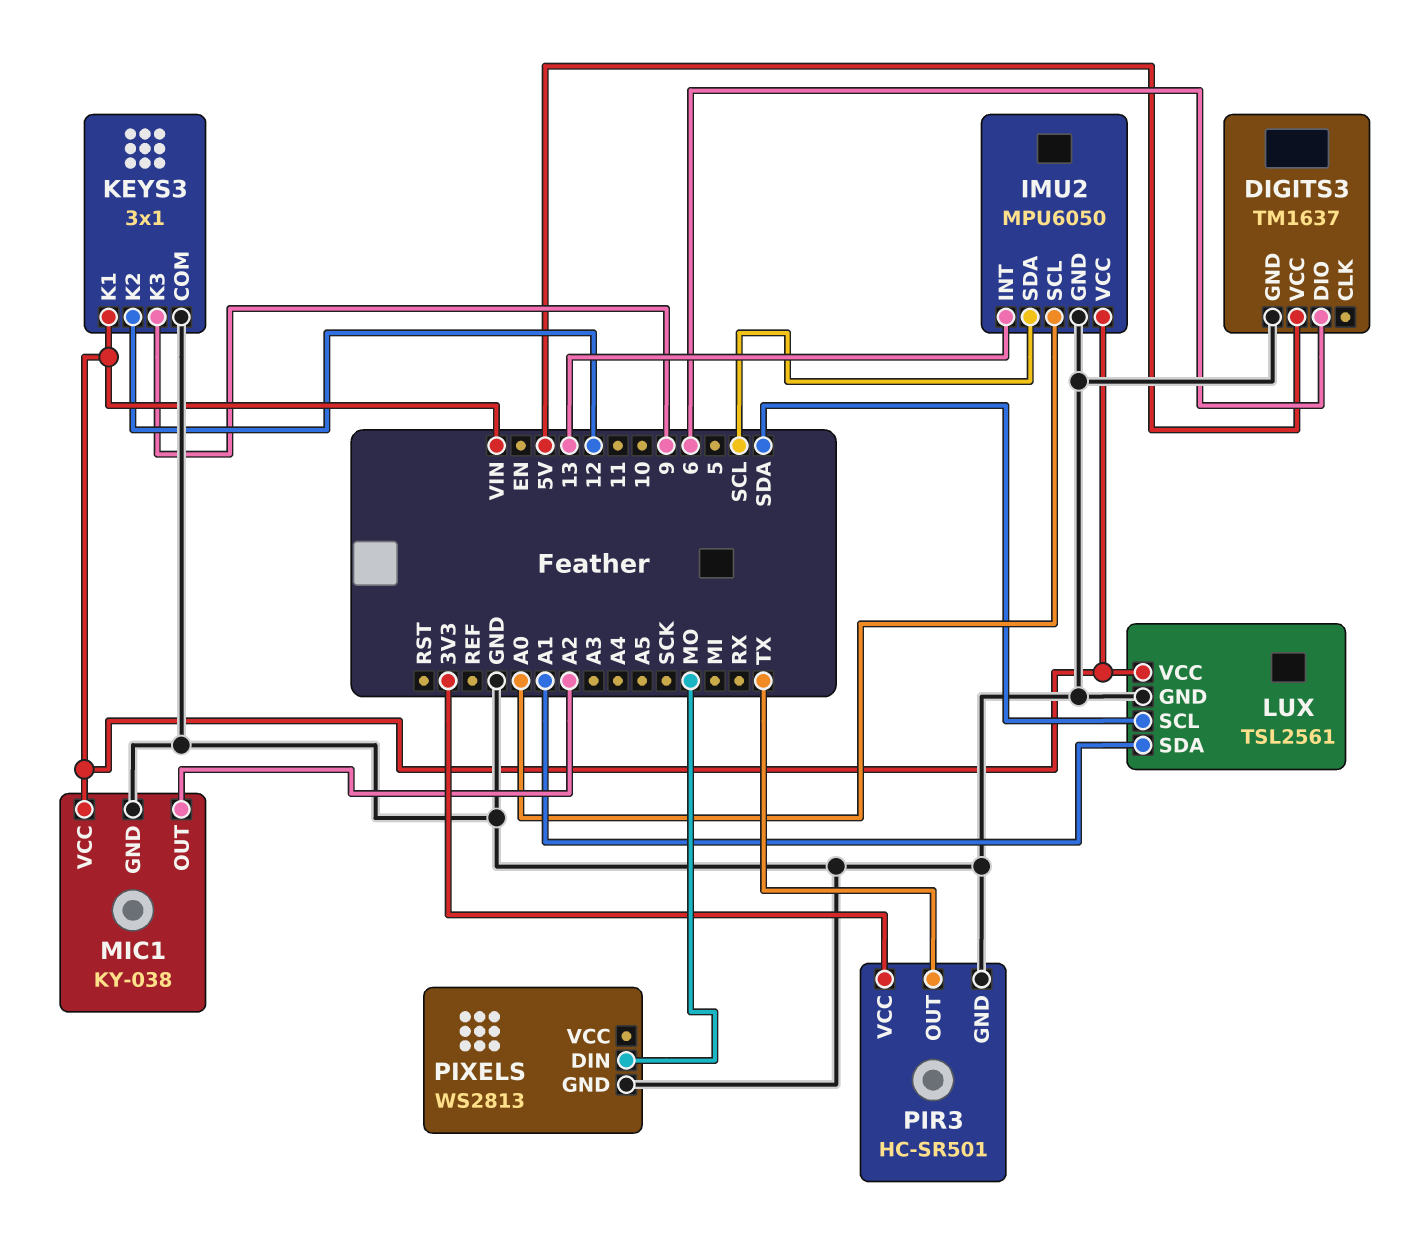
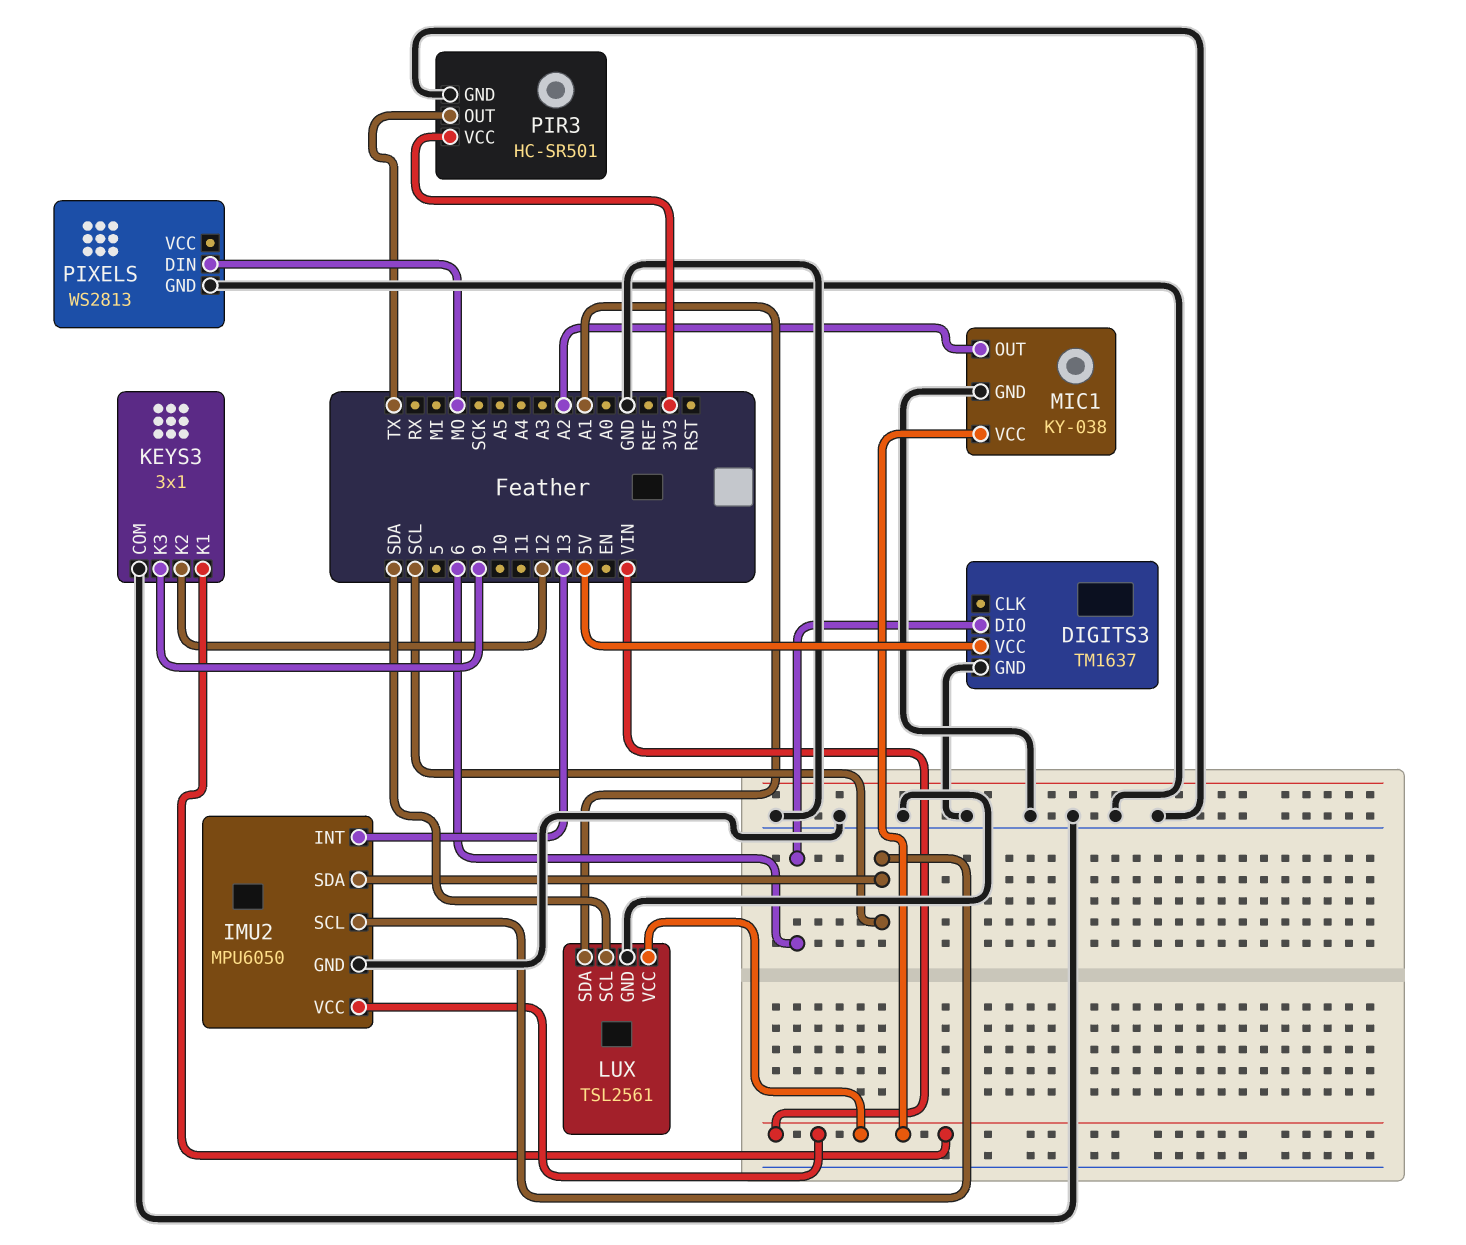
IMU2 pin SCL: A0 -> SCL

